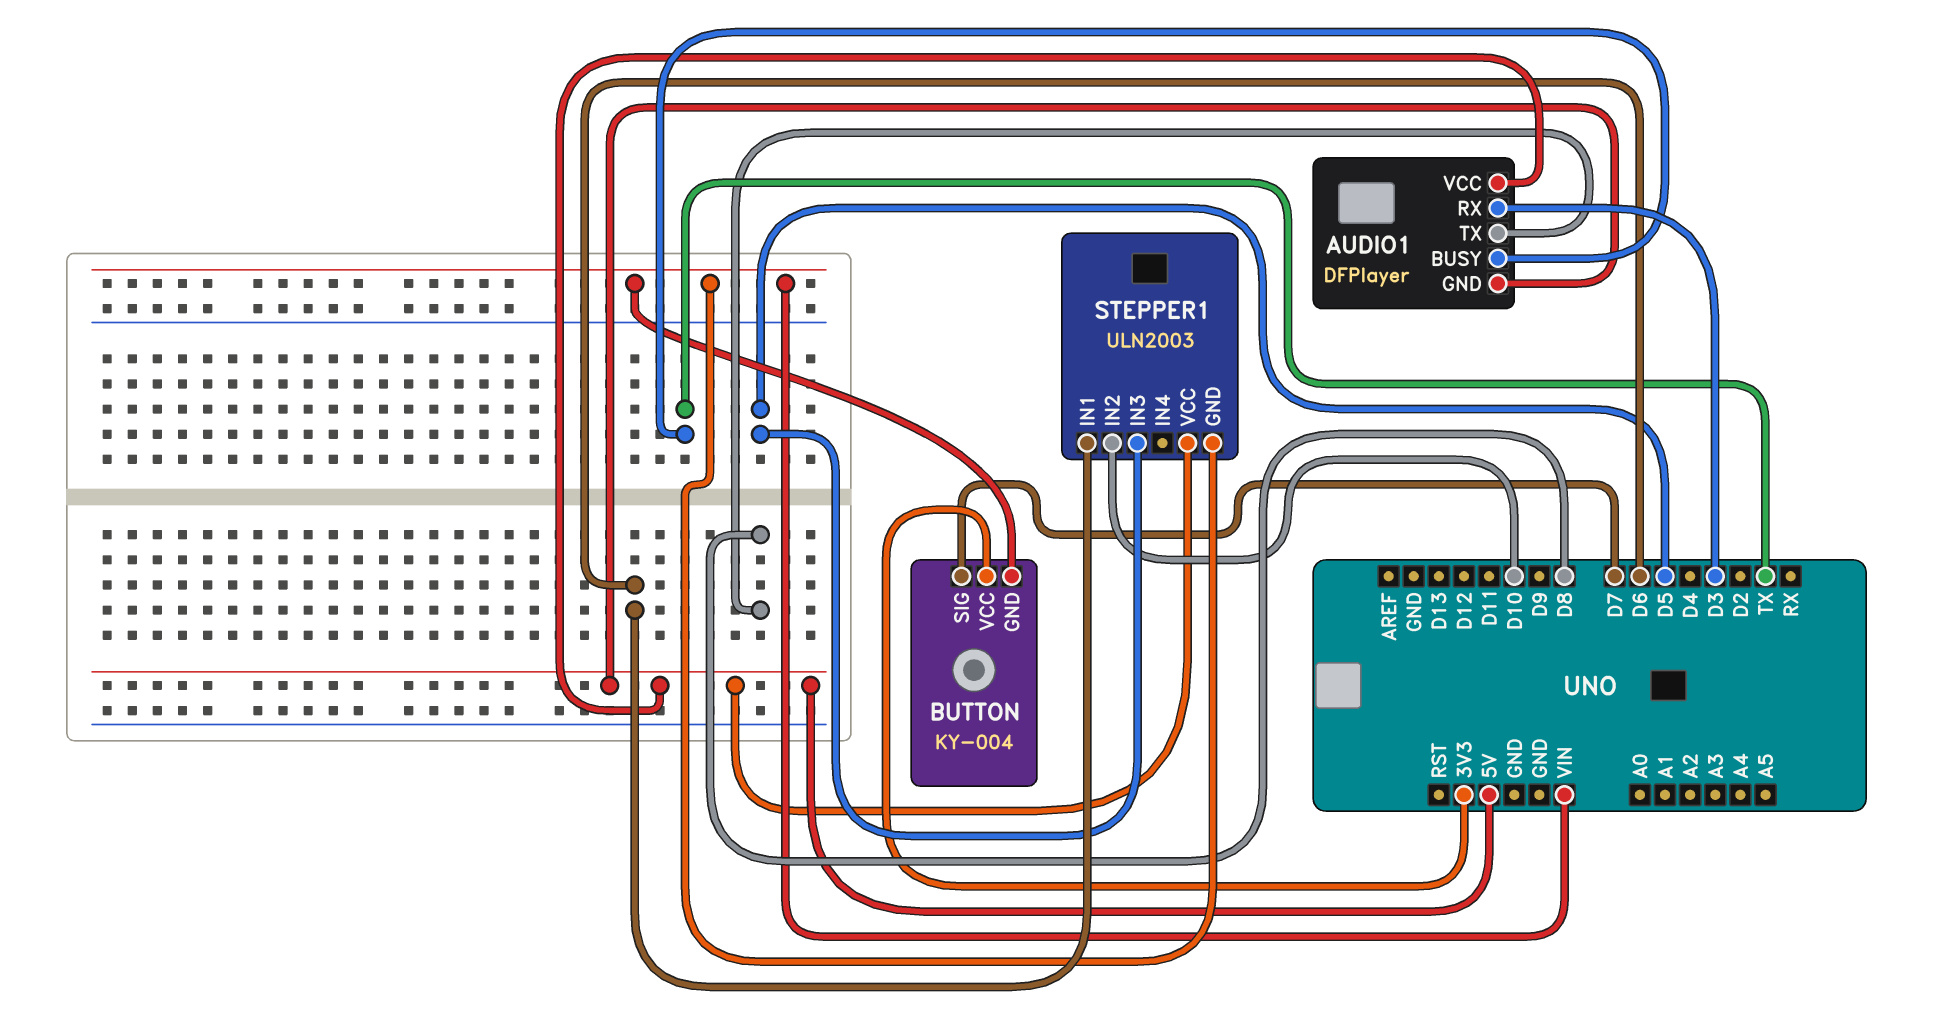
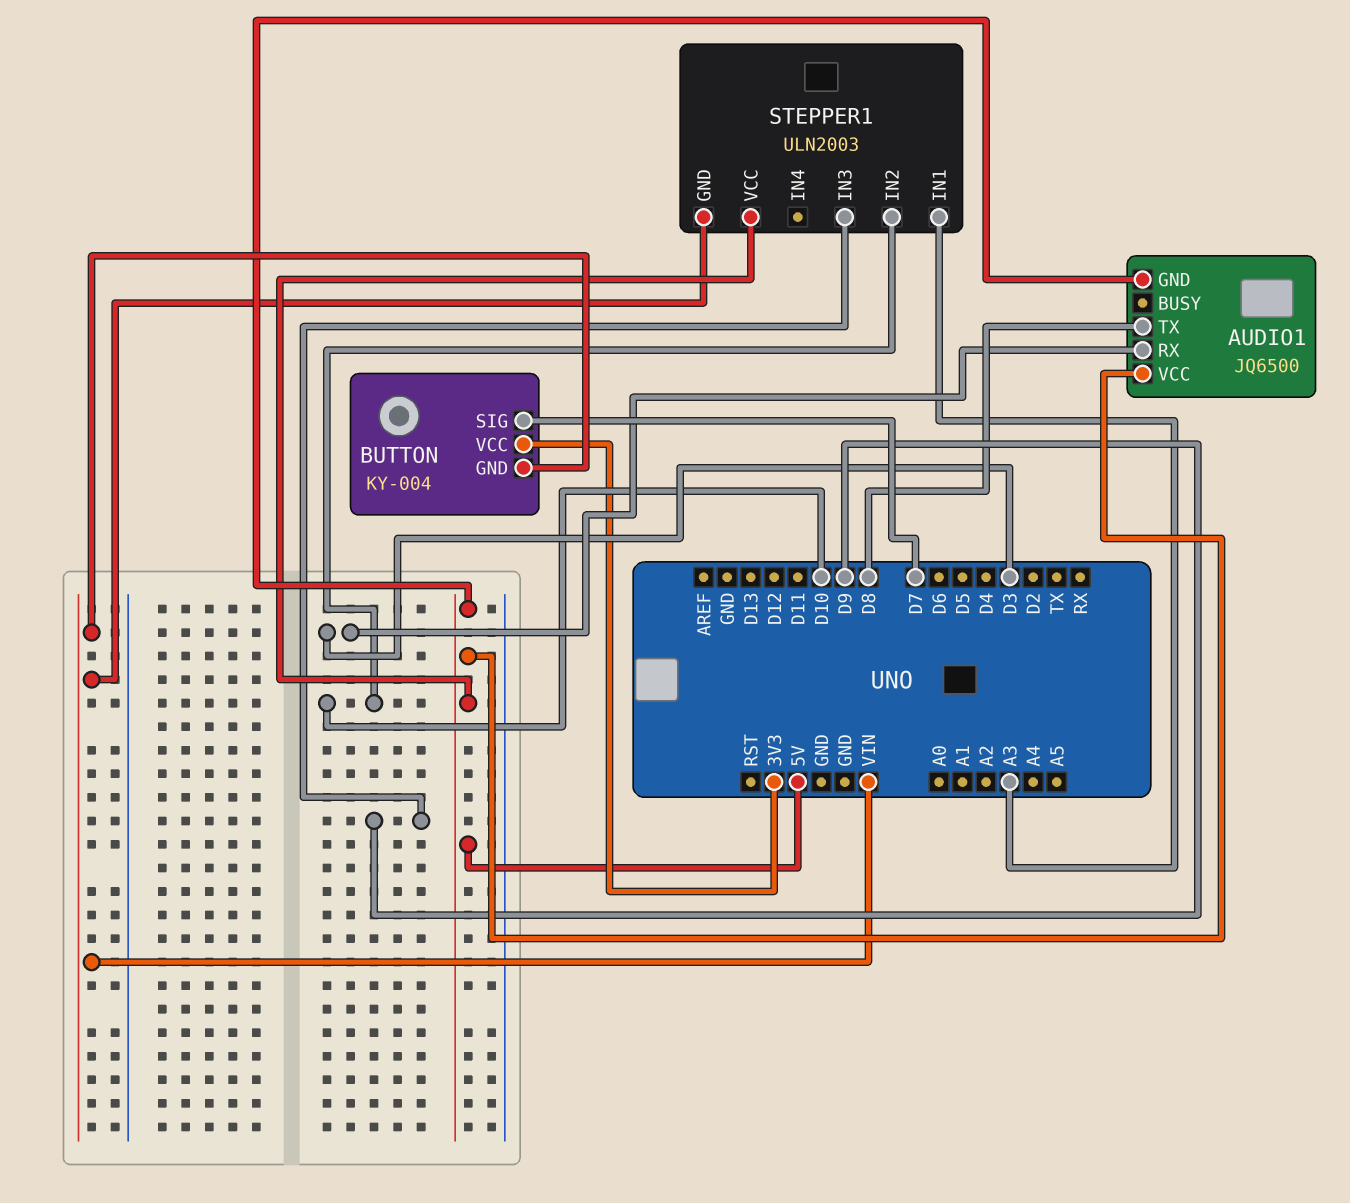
AUDIO1: DFPlayer -> JQ6500
AUDIO1 pin BUSY: TX -> none
STEPPER1 pin IN1: D6 -> A3
STEPPER1 pin IN3: D5 -> D9

